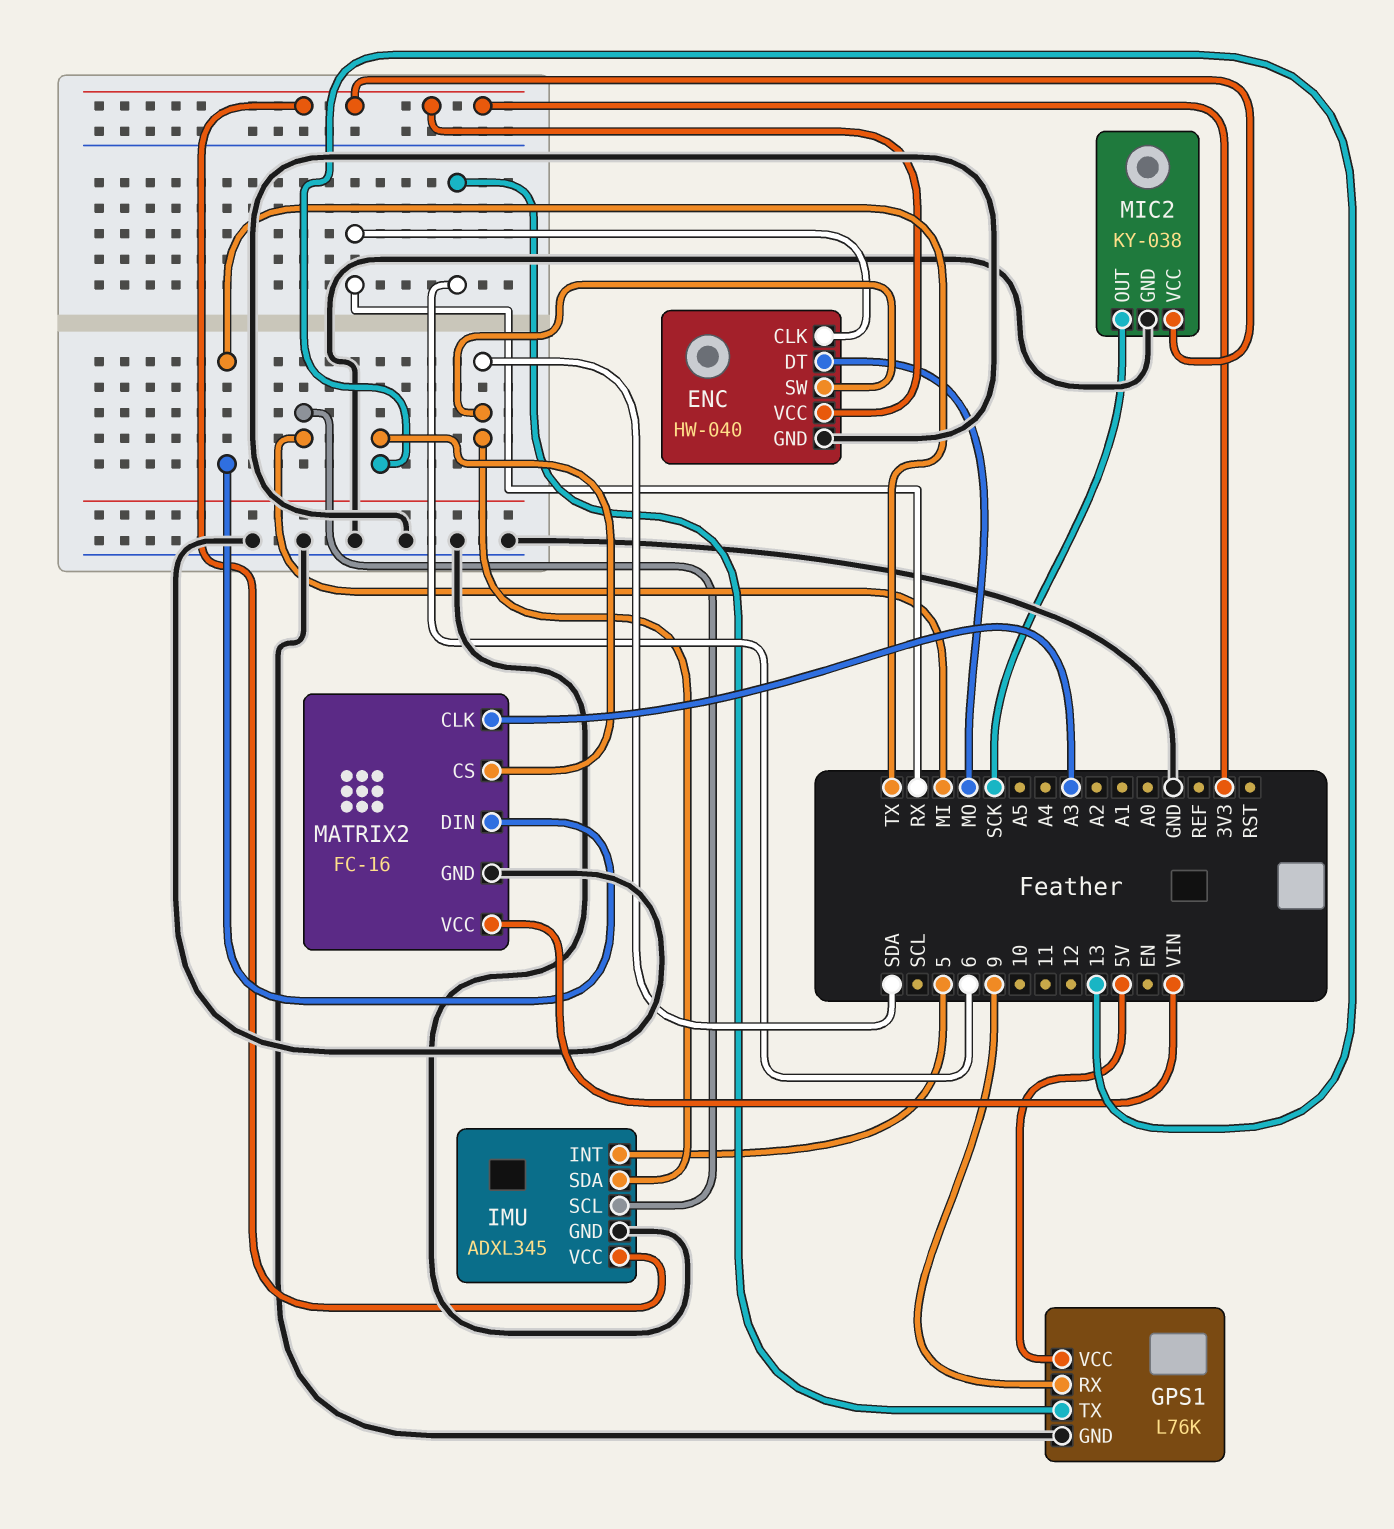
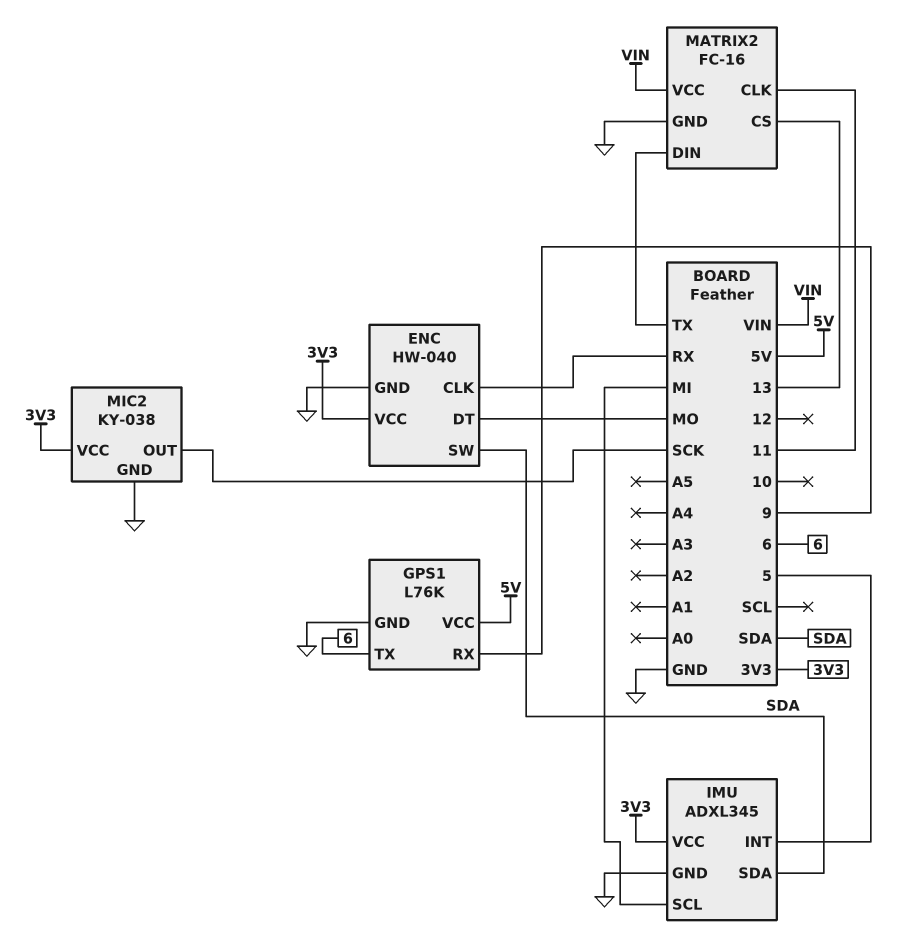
MATRIX2 pin CLK: A3 -> 11

